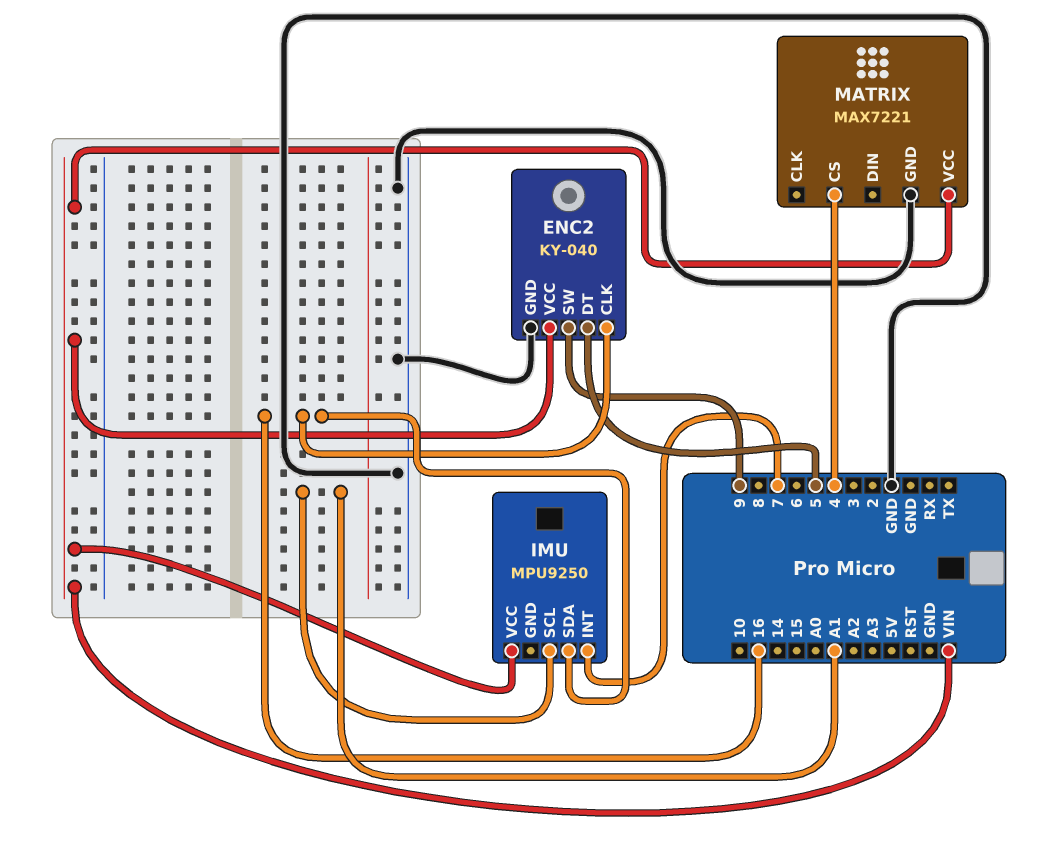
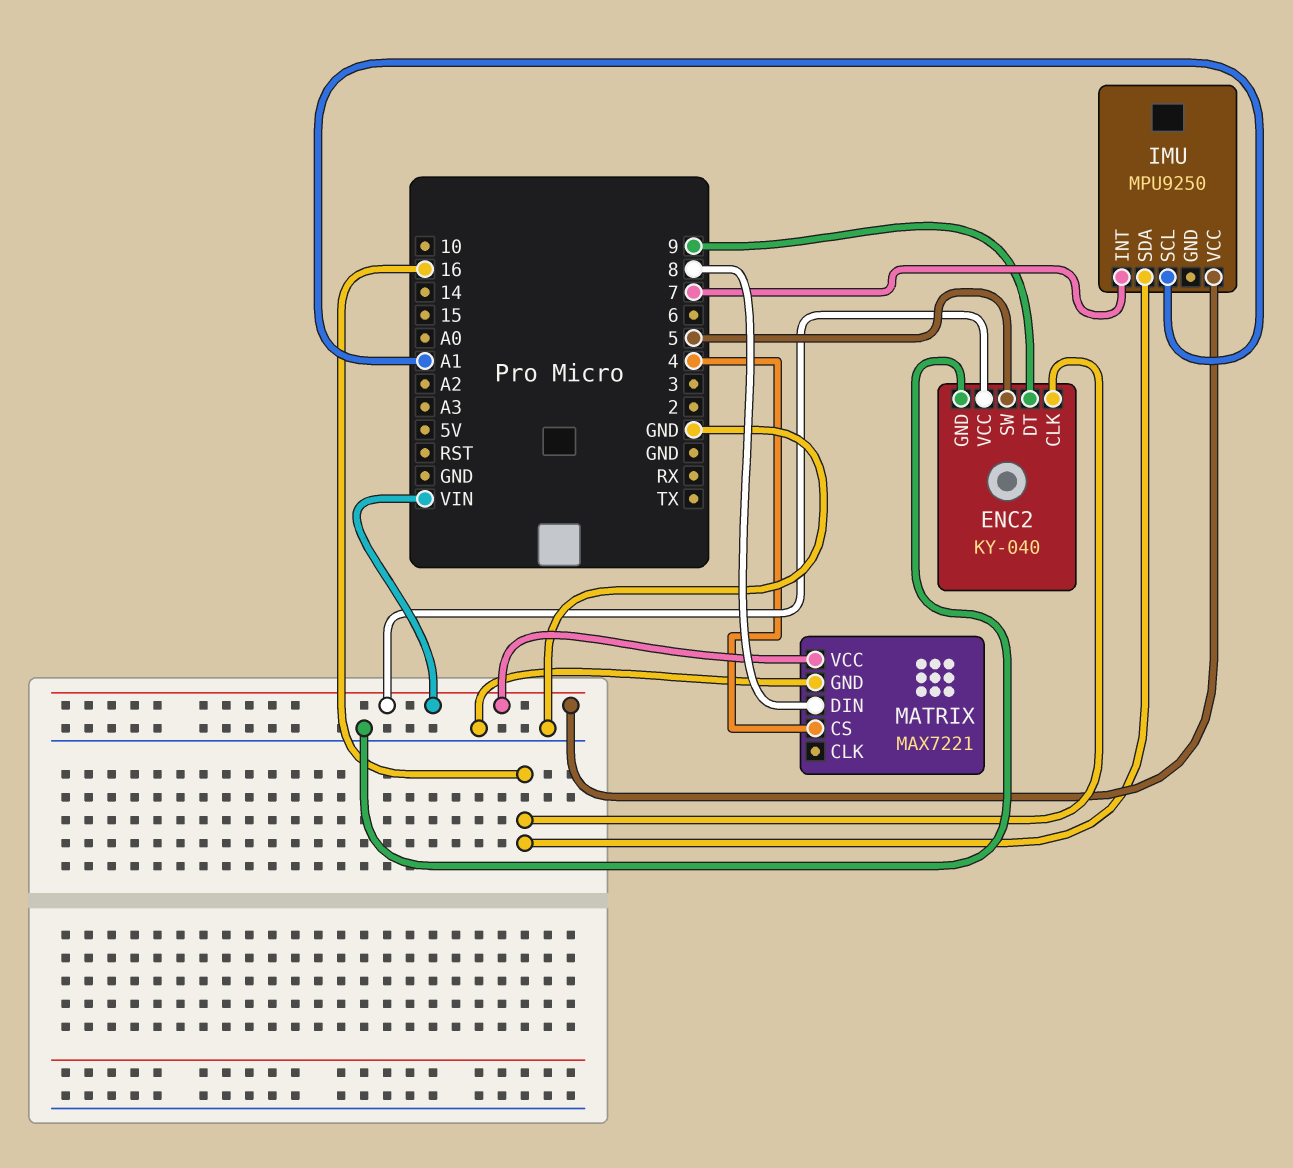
ENC2 pin DT: 5 -> 9
ENC2 pin SW: 9 -> 5
MATRIX pin DIN: none -> 8

